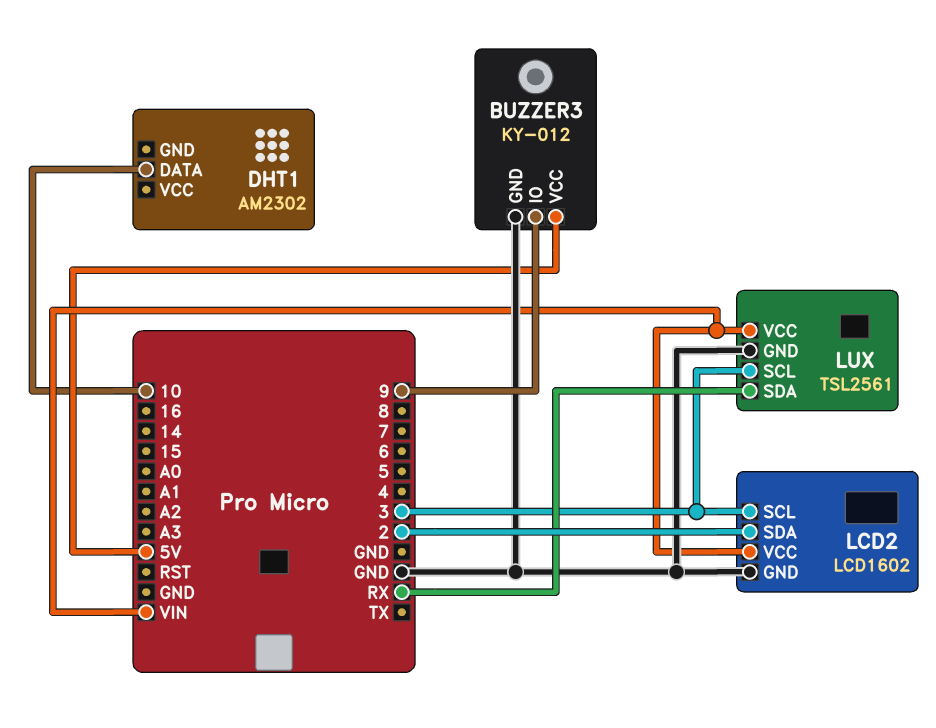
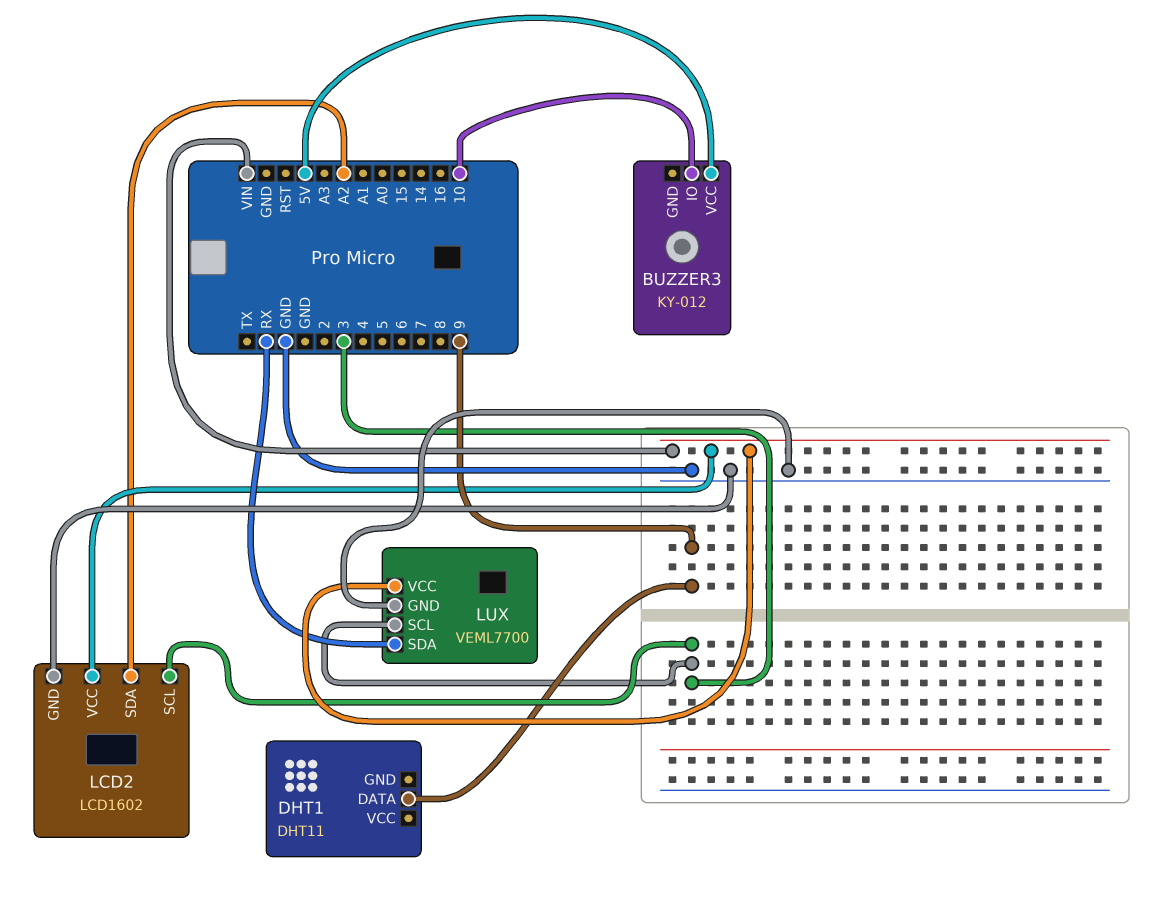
BUZZER3 pin GND: GND -> none
BUZZER3 pin IO: 9 -> 10
DHT1: AM2302 -> DHT11
DHT1 pin DATA: 10 -> 9
LCD2 pin SDA: 2 -> A2
LUX: TSL2561 -> VEML7700

